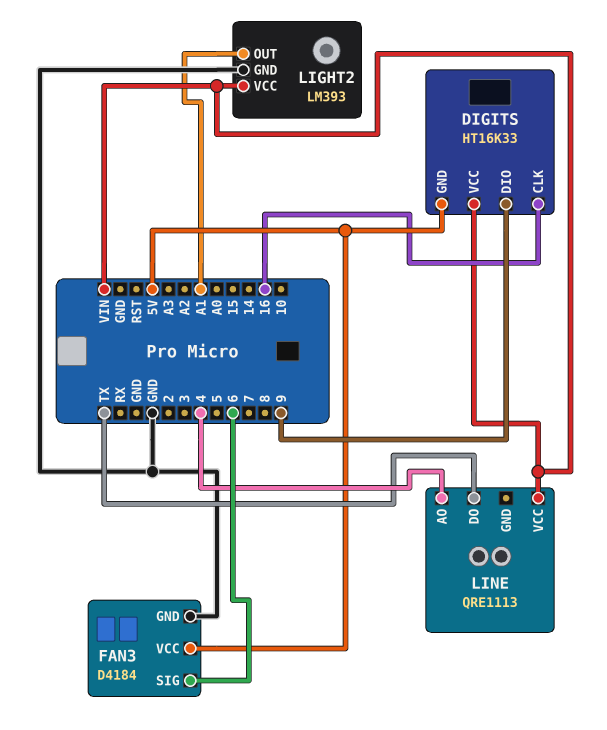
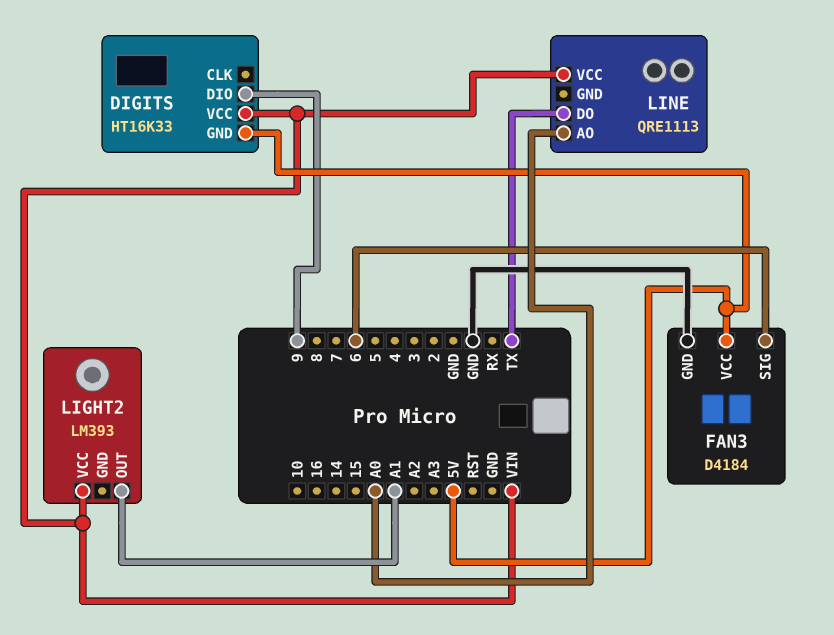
DIGITS pin CLK: 16 -> none
LIGHT2 pin GND: GND -> none
LINE pin AO: 4 -> A0

